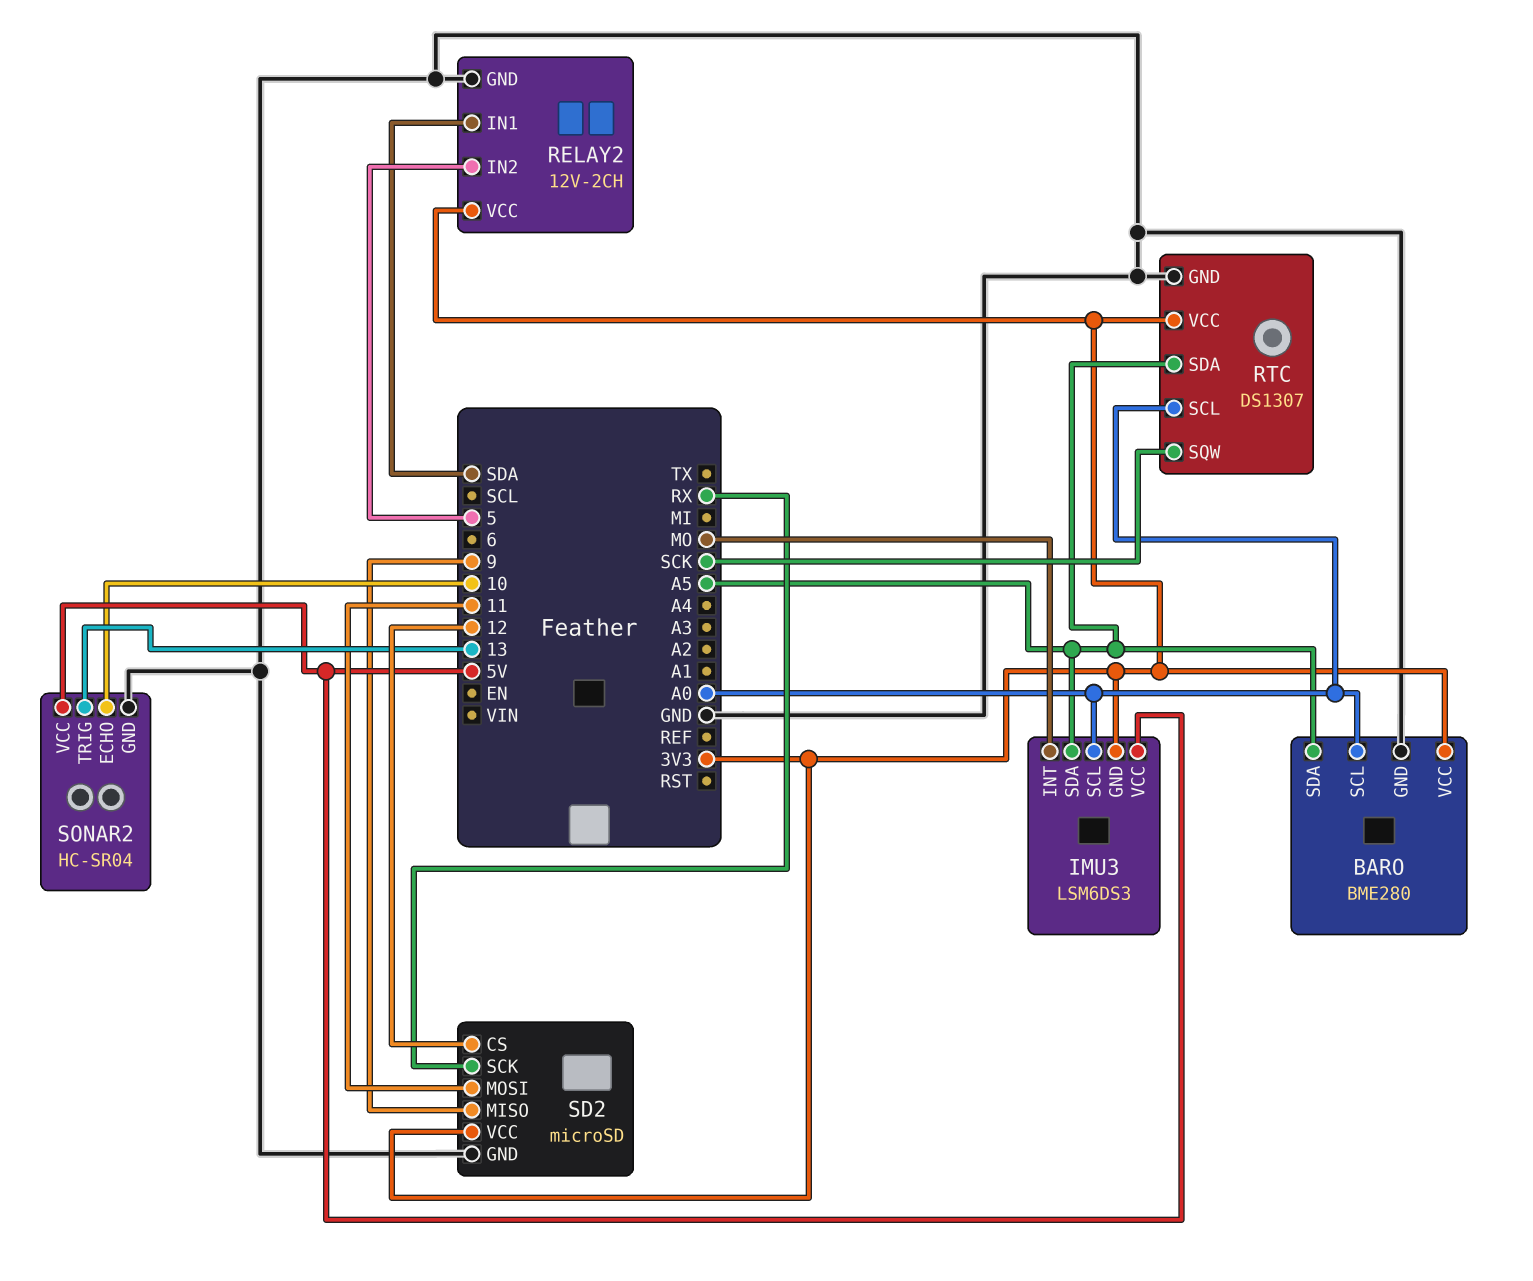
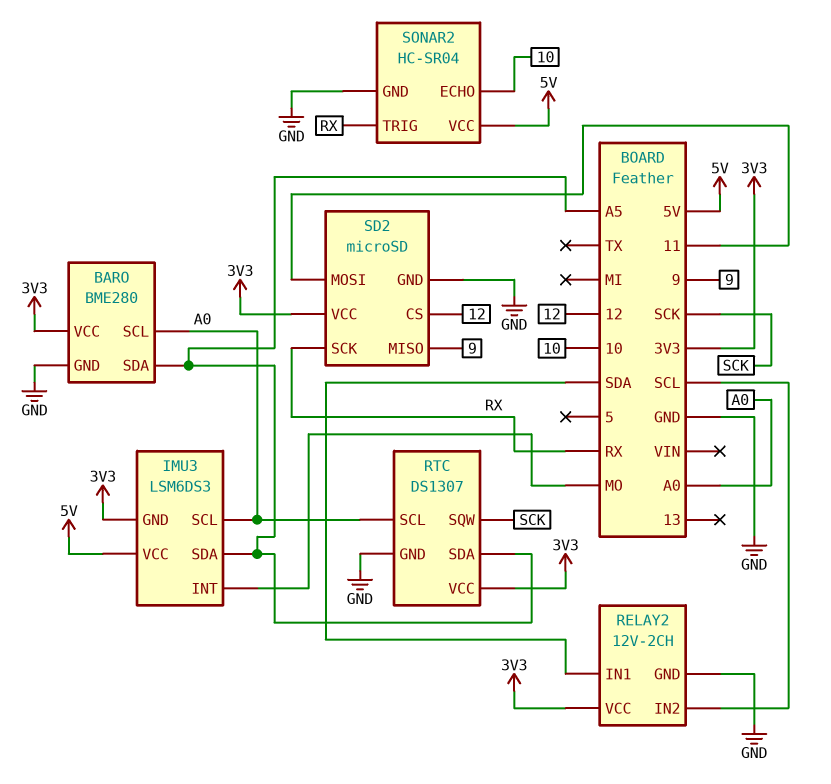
RELAY2 pin IN2: 5 -> SCL
SONAR2 pin TRIG: 13 -> RX

